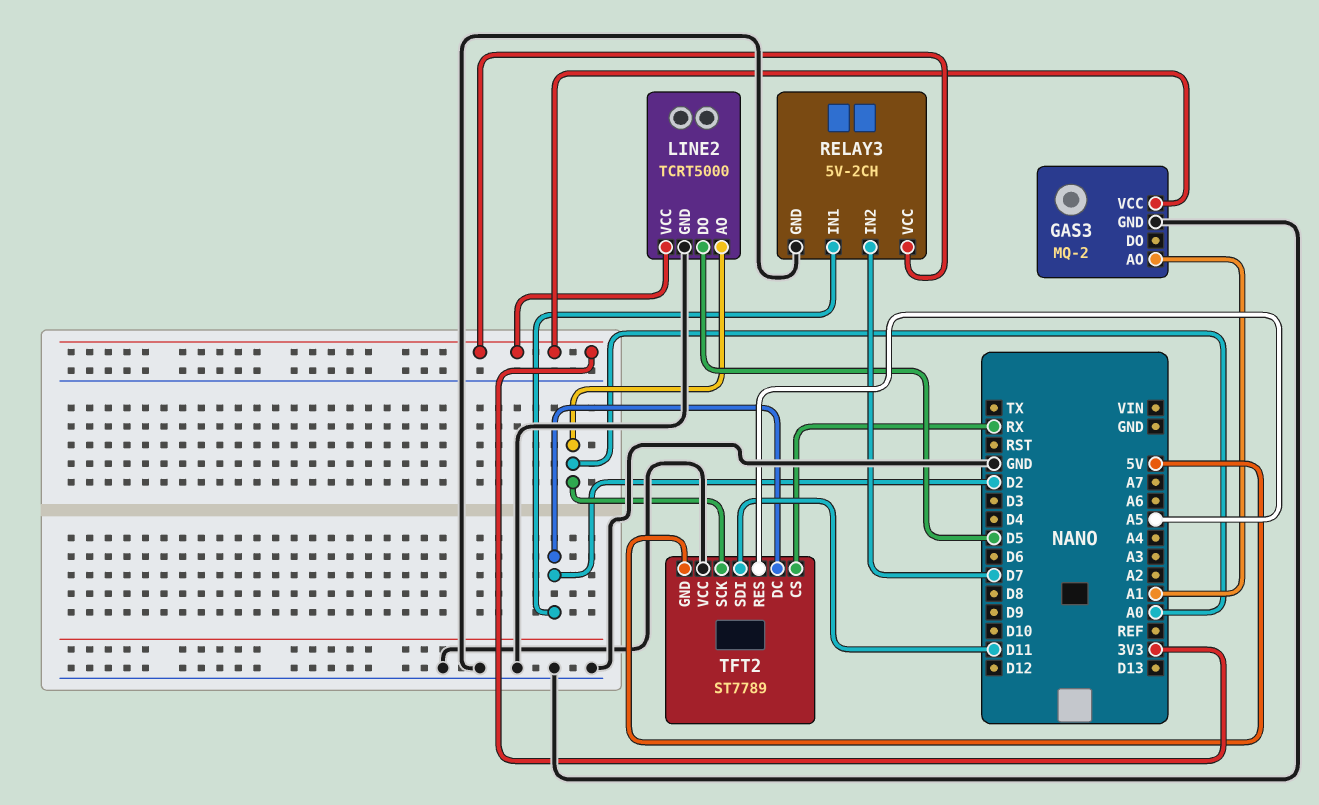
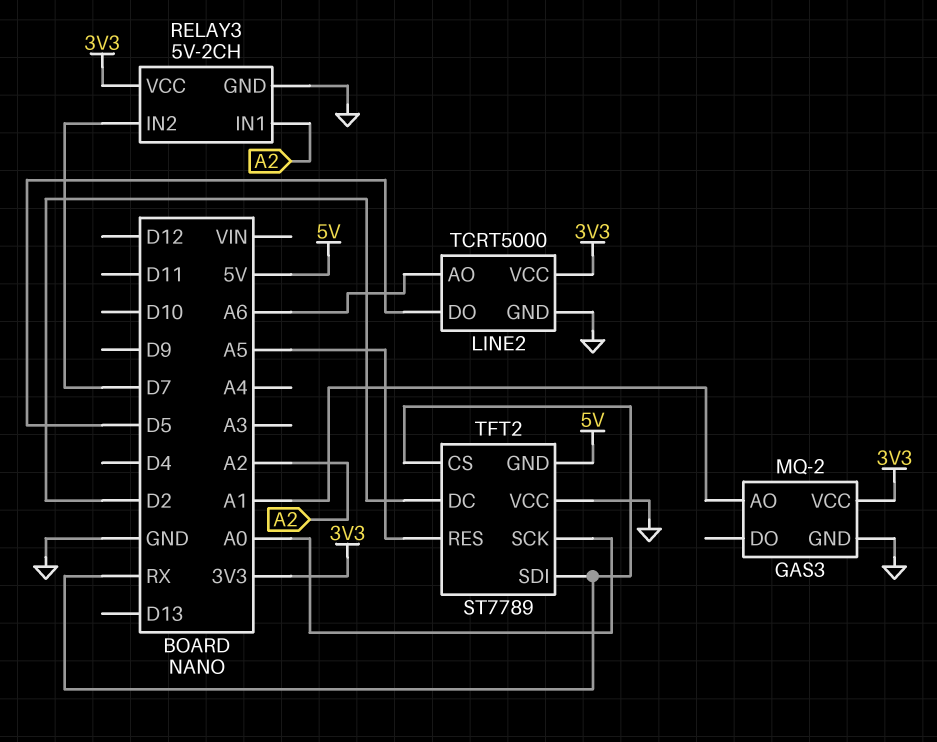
LINE2 pin AO: A0 -> A6
RELAY3 pin IN1: D2 -> A2
TFT2 pin SDI: D11 -> RX

